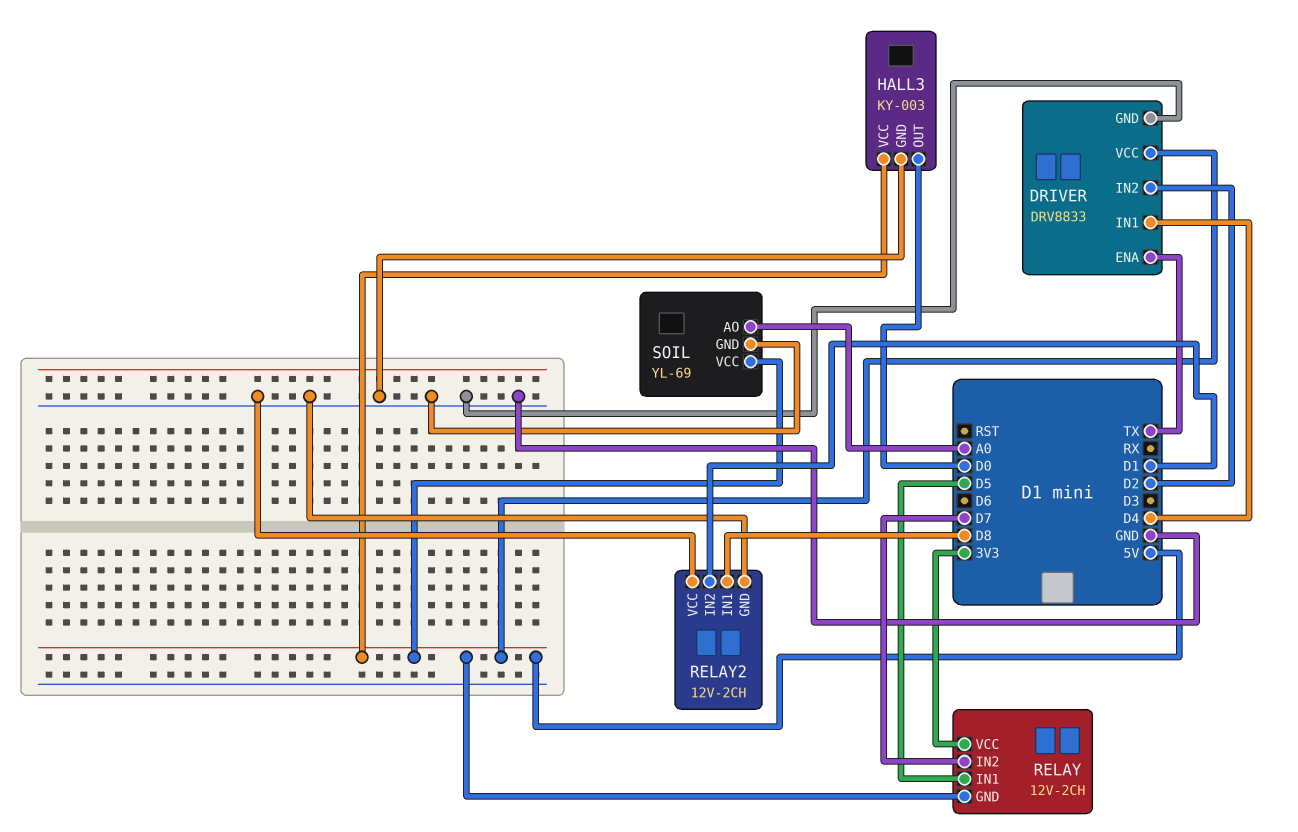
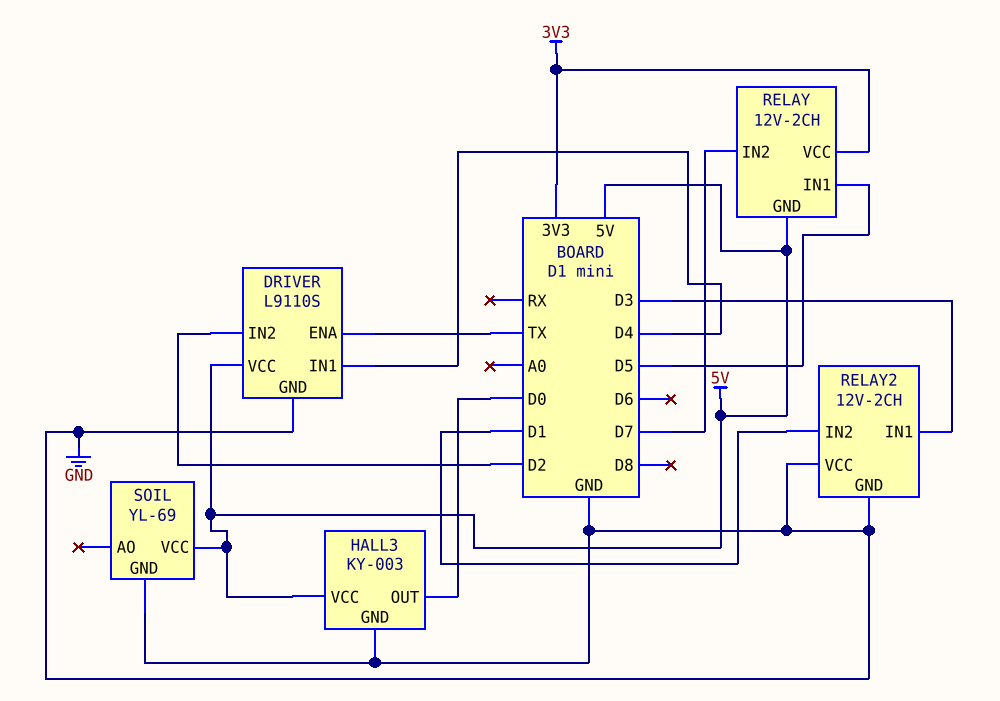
DRIVER: DRV8833 -> L9110S
RELAY2 pin IN1: D8 -> D3
SOIL pin AO: A0 -> none

